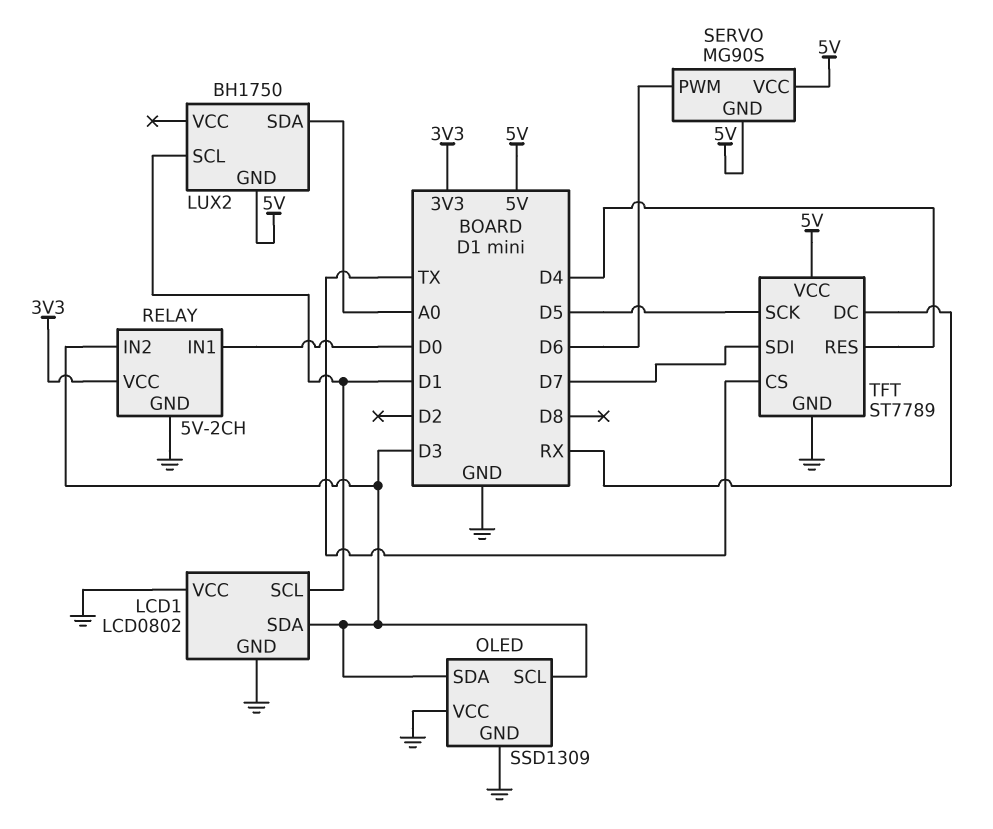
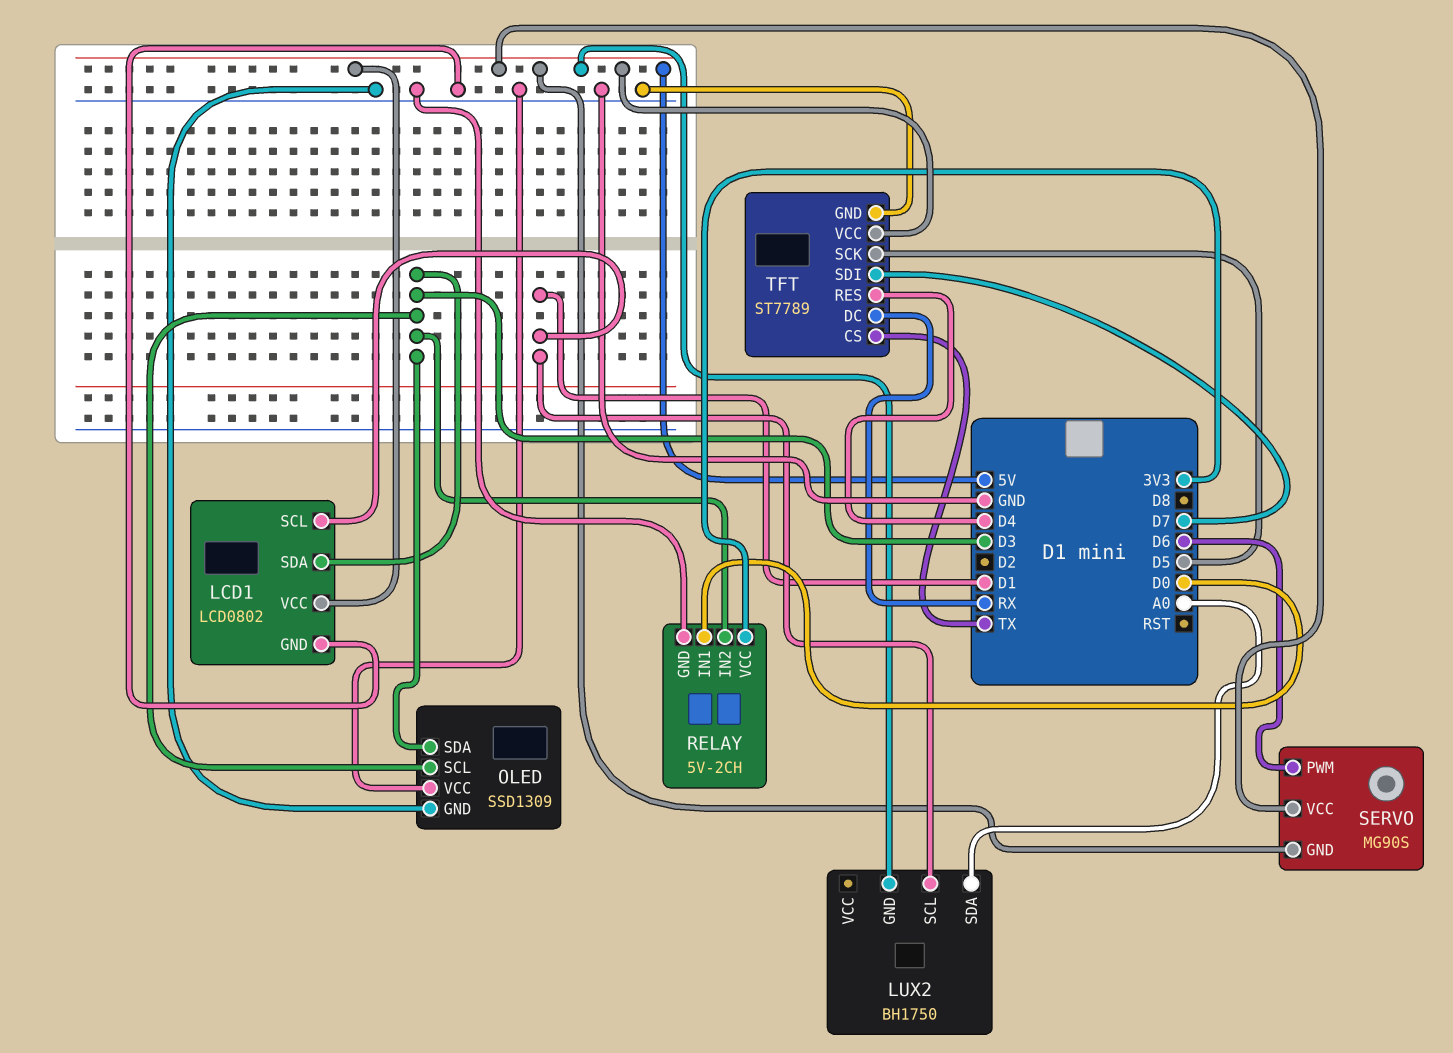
LCD1 pin VCC: GND -> 5V

